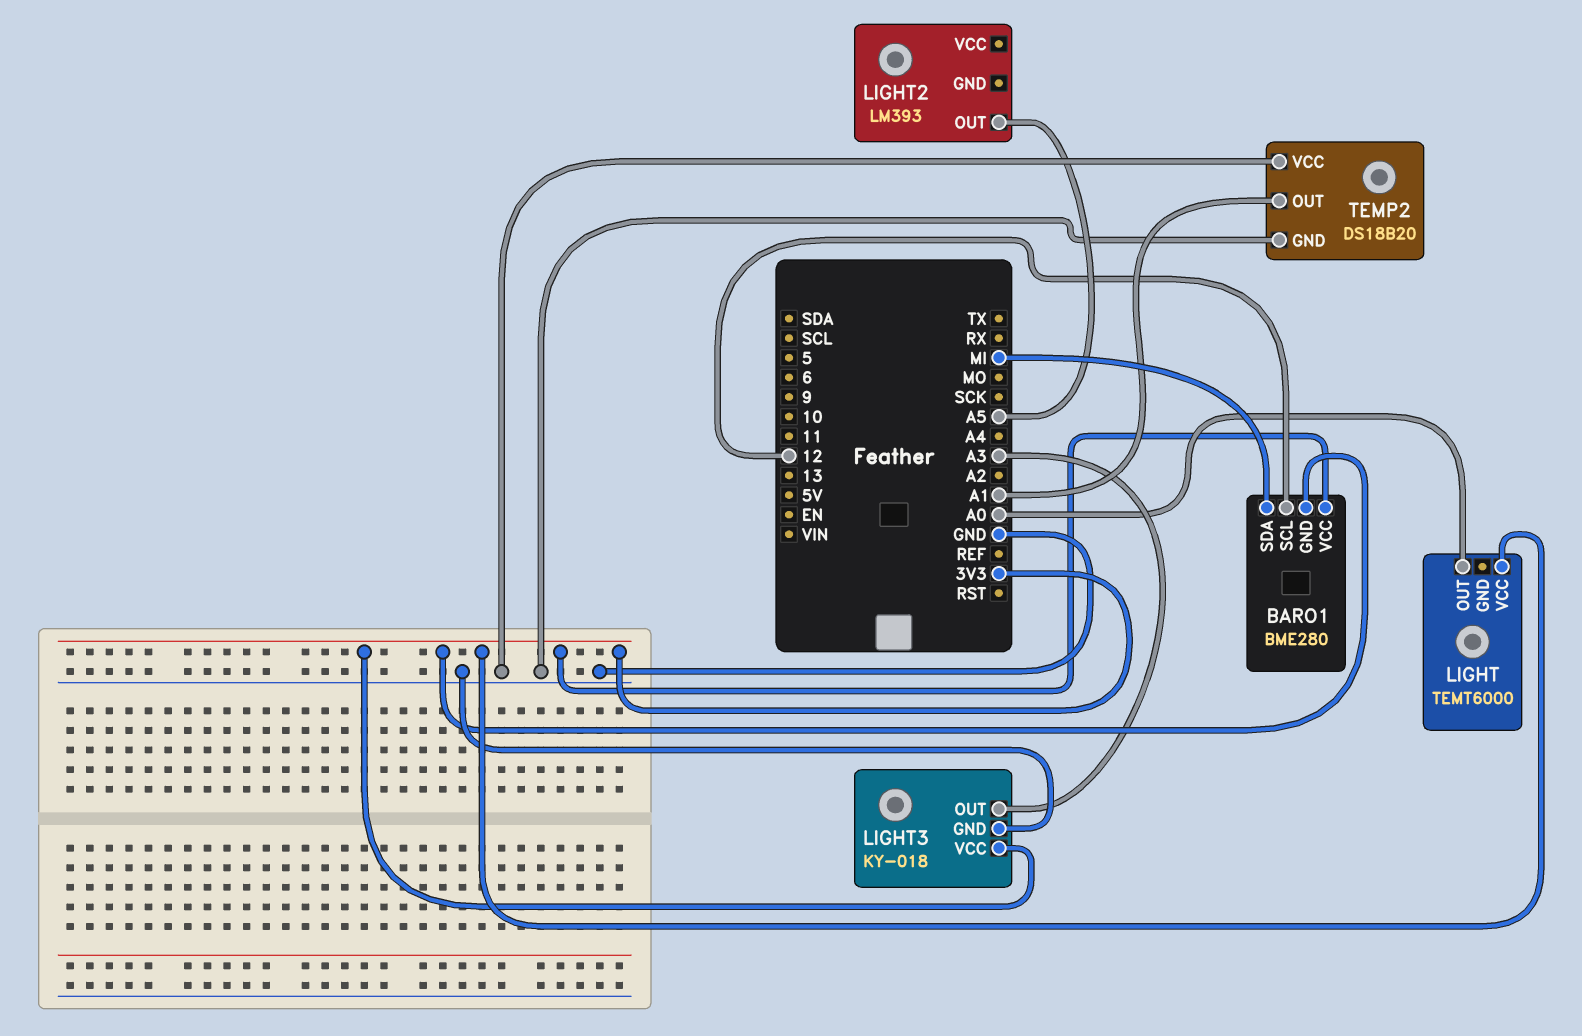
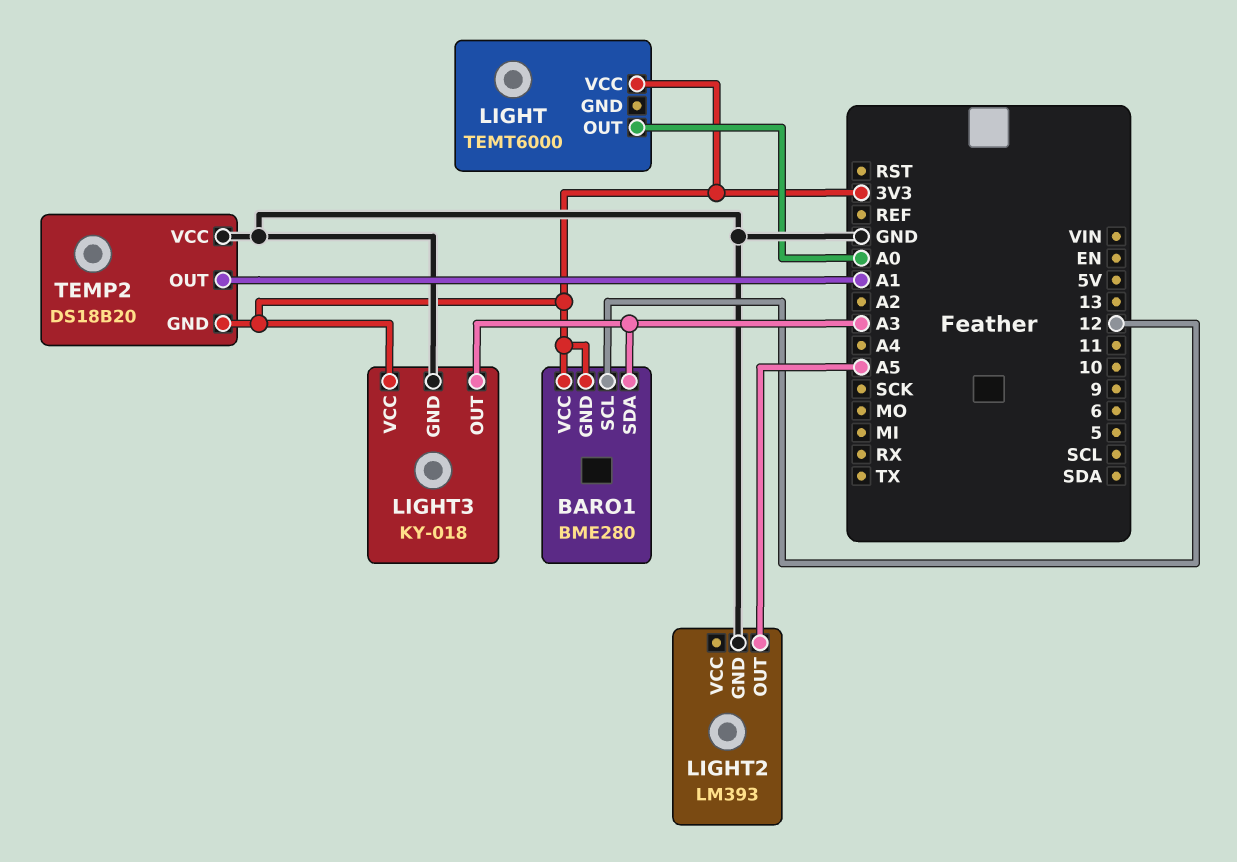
BARO1 pin SDA: MI -> A3
LIGHT2 pin GND: none -> GND
TEMP2 pin GND: GND -> 3V3

